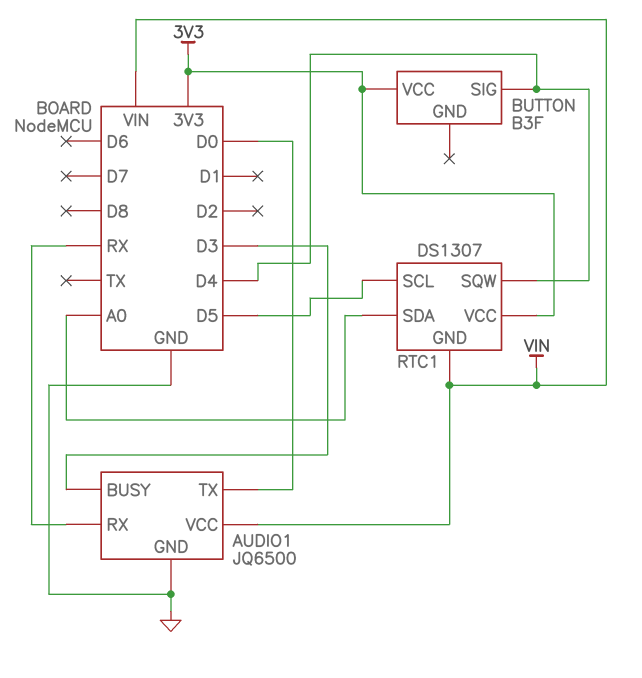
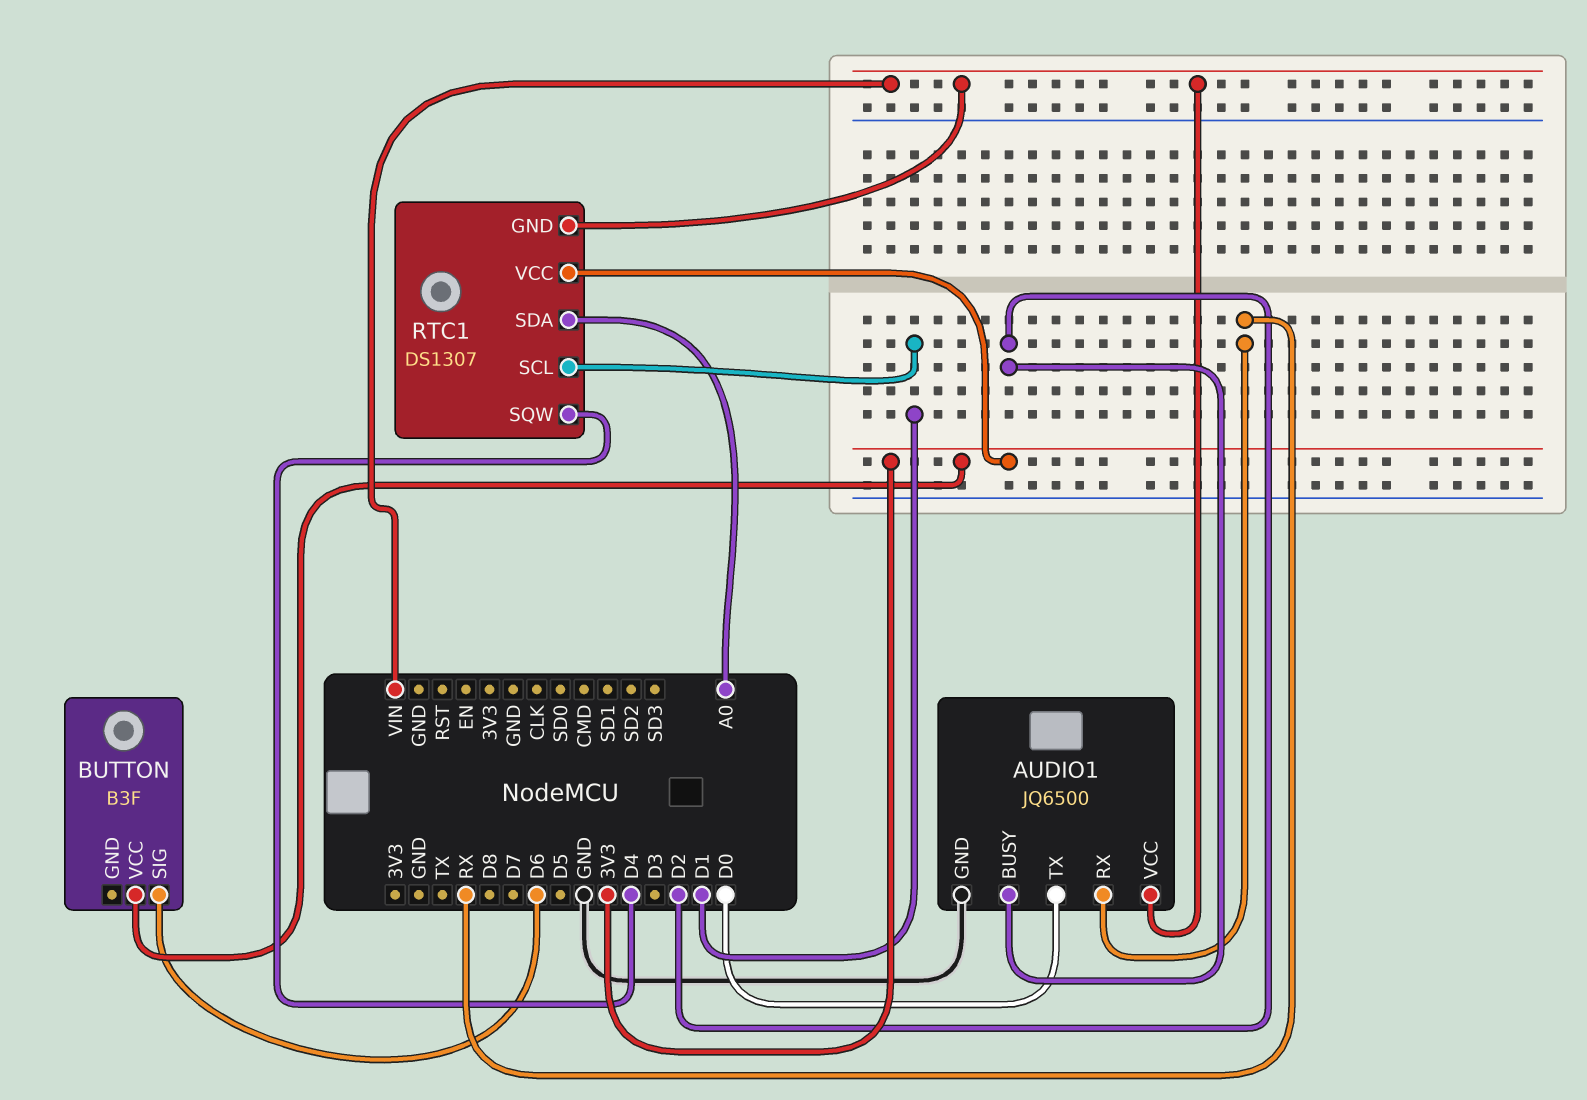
AUDIO1 pin BUSY: D3 -> D2
BUTTON pin SIG: D4 -> D6
RTC1 pin SCL: D5 -> D1

